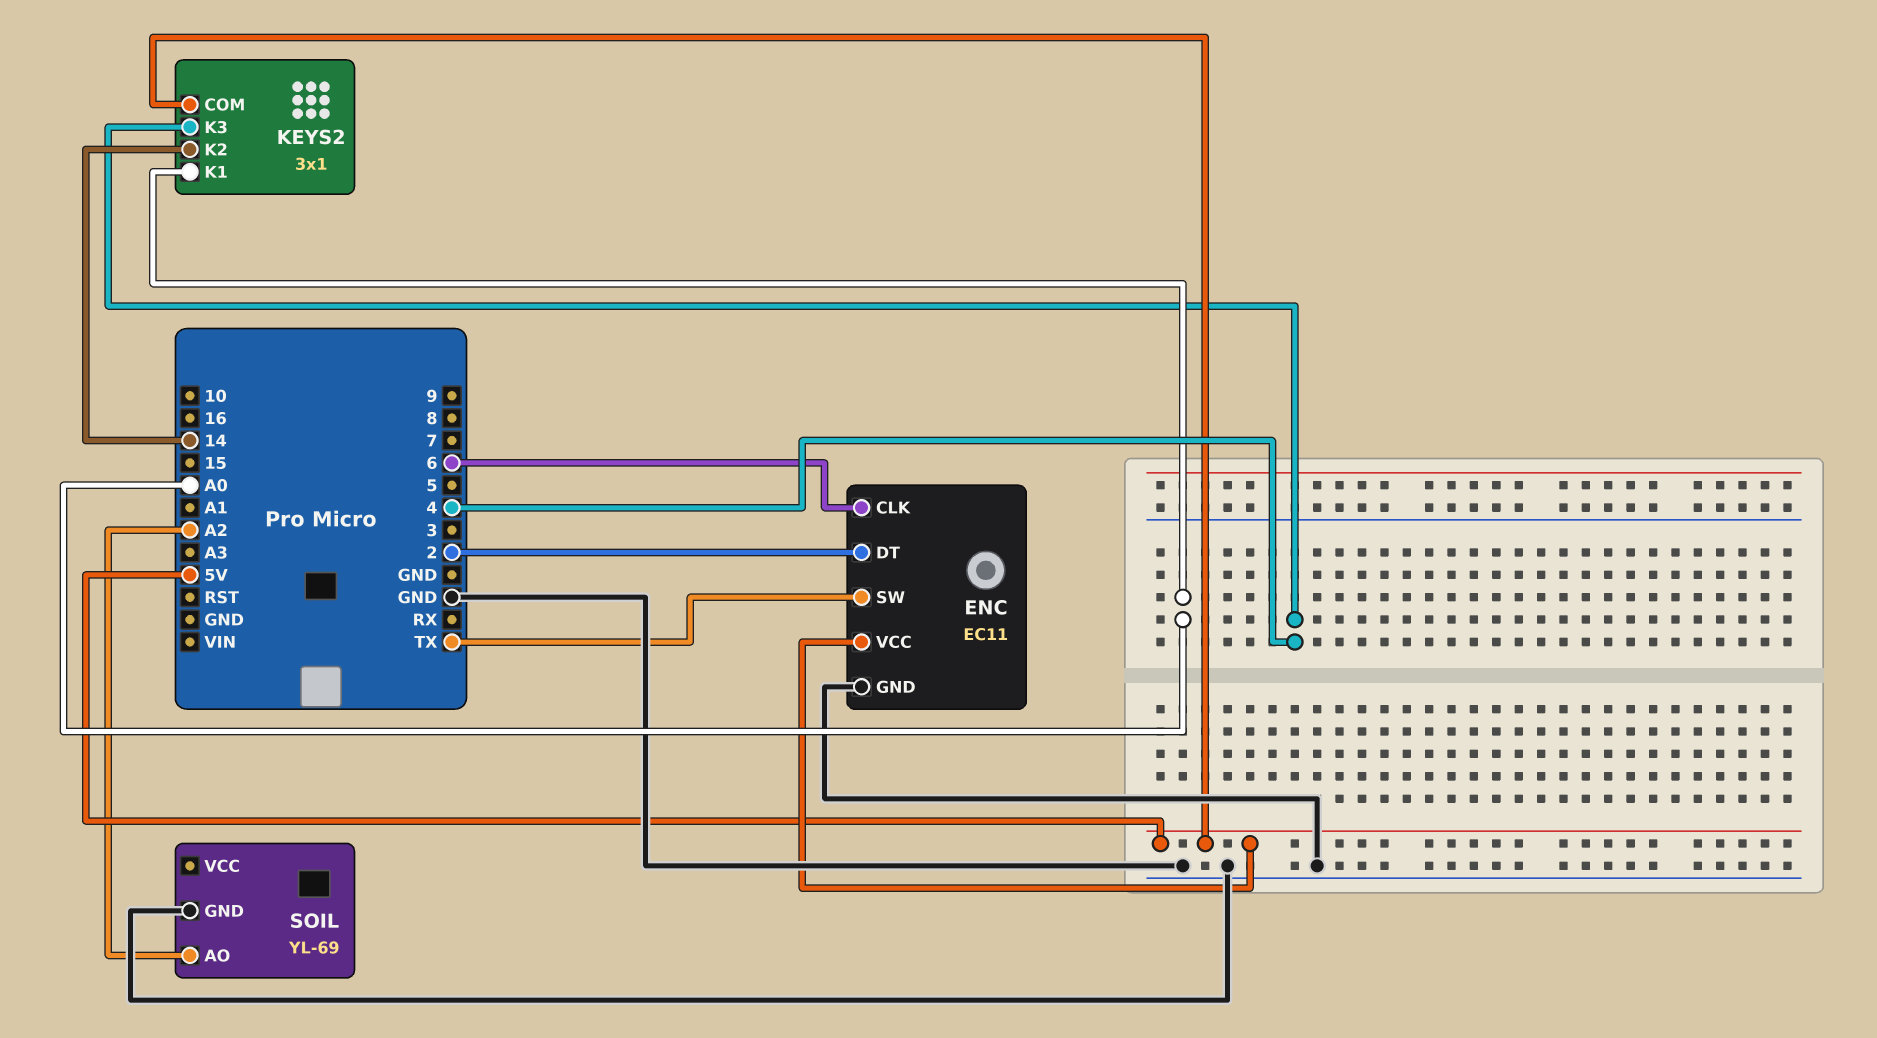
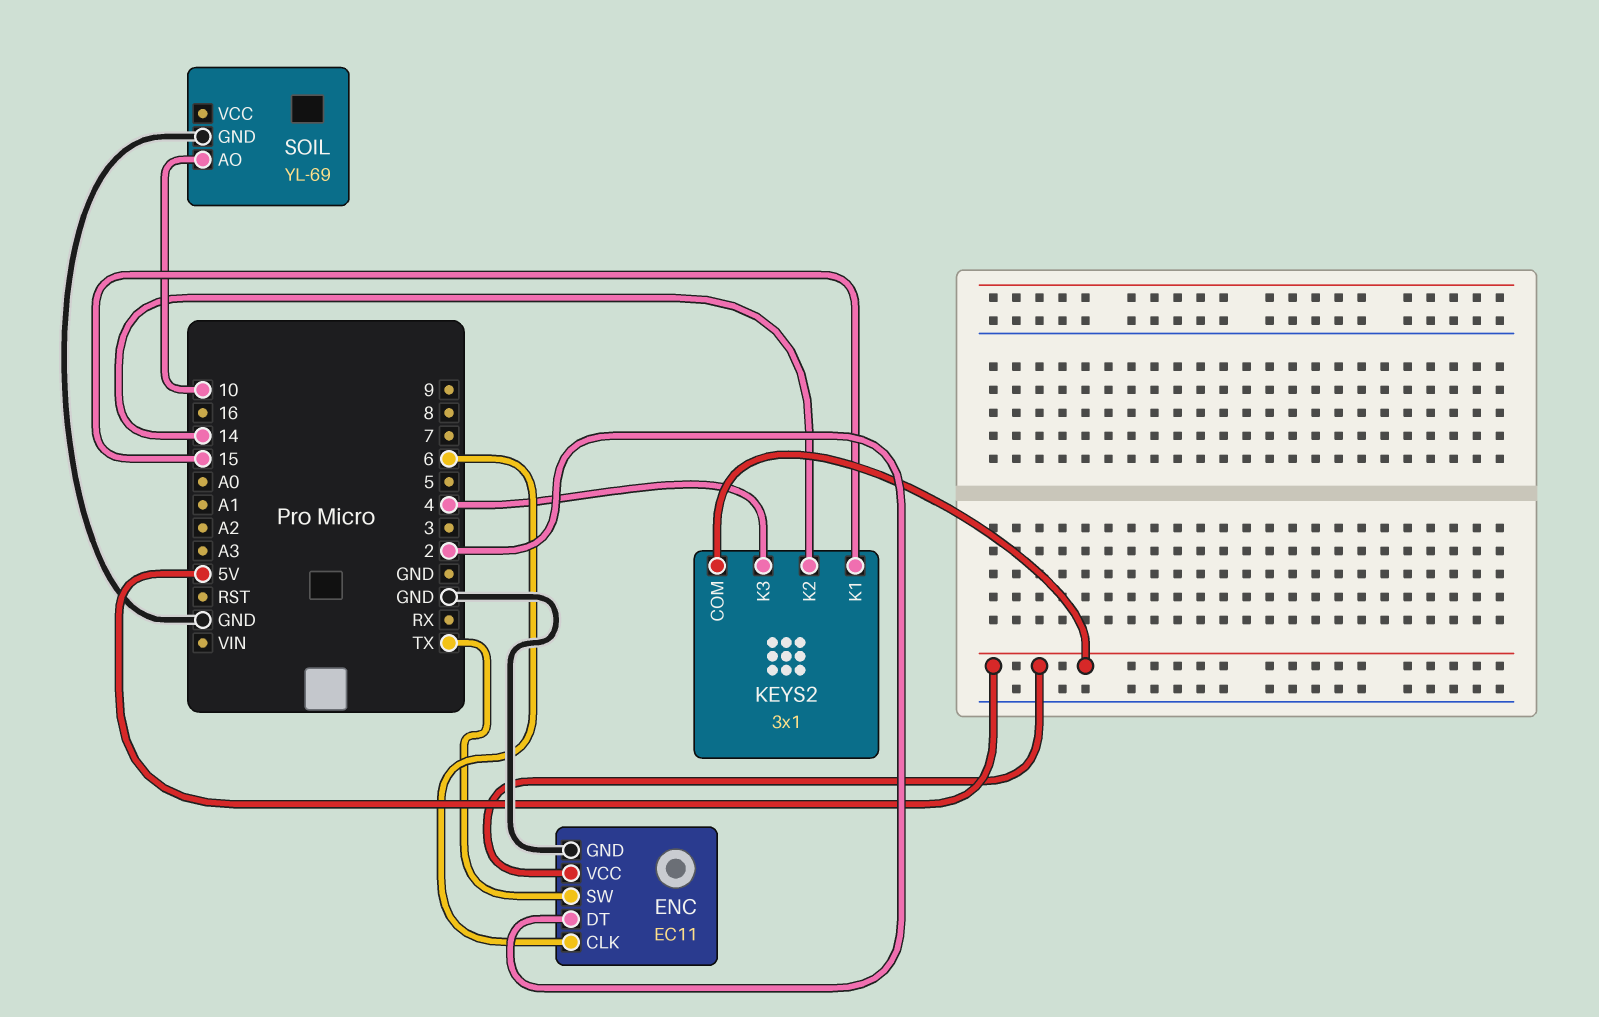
KEYS2 pin K1: A0 -> 15
SOIL pin AO: A2 -> 10

